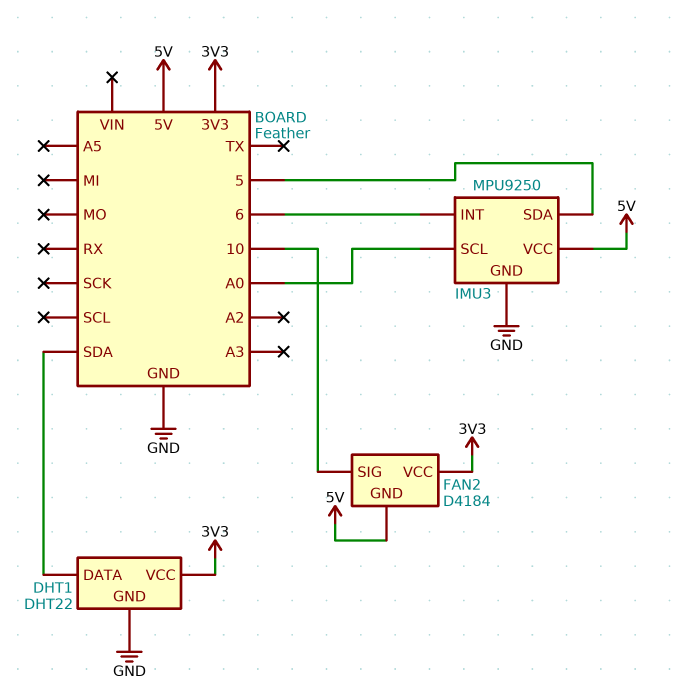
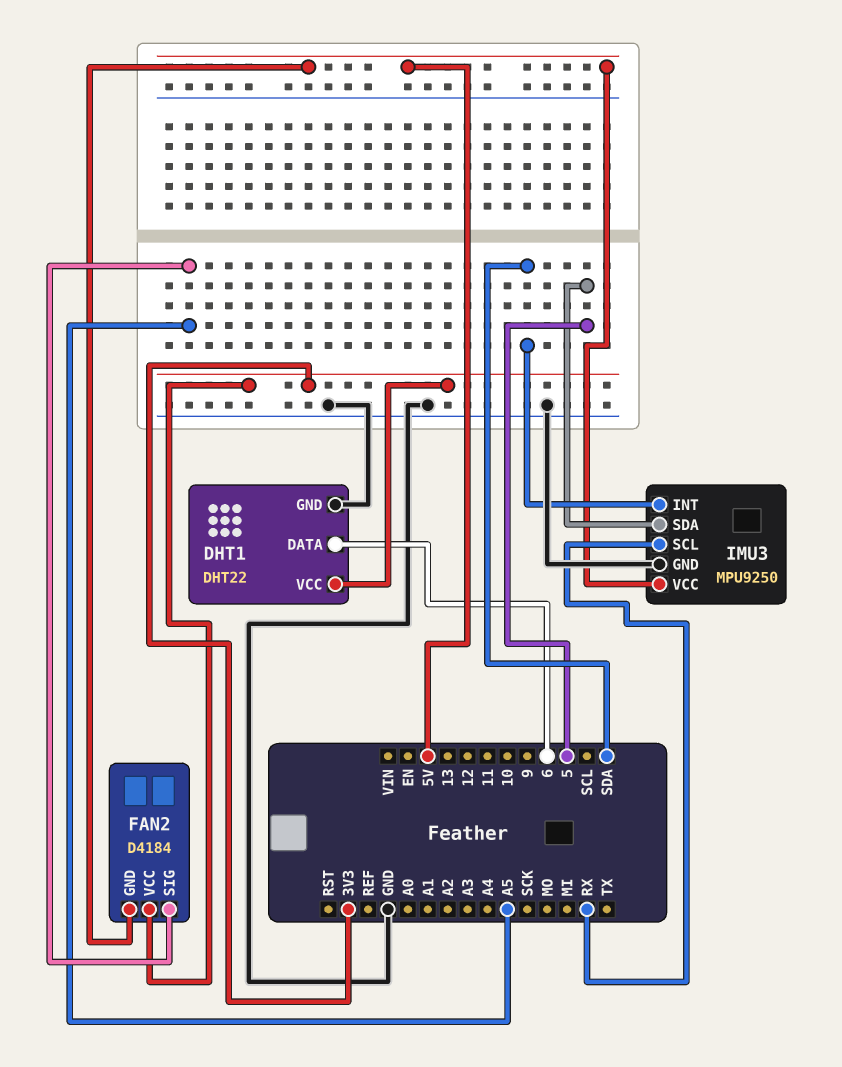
DHT1 pin DATA: SDA -> 6
FAN2 pin SIG: 10 -> A5
IMU3 pin INT: 6 -> SDA
IMU3 pin SCL: A0 -> RX

